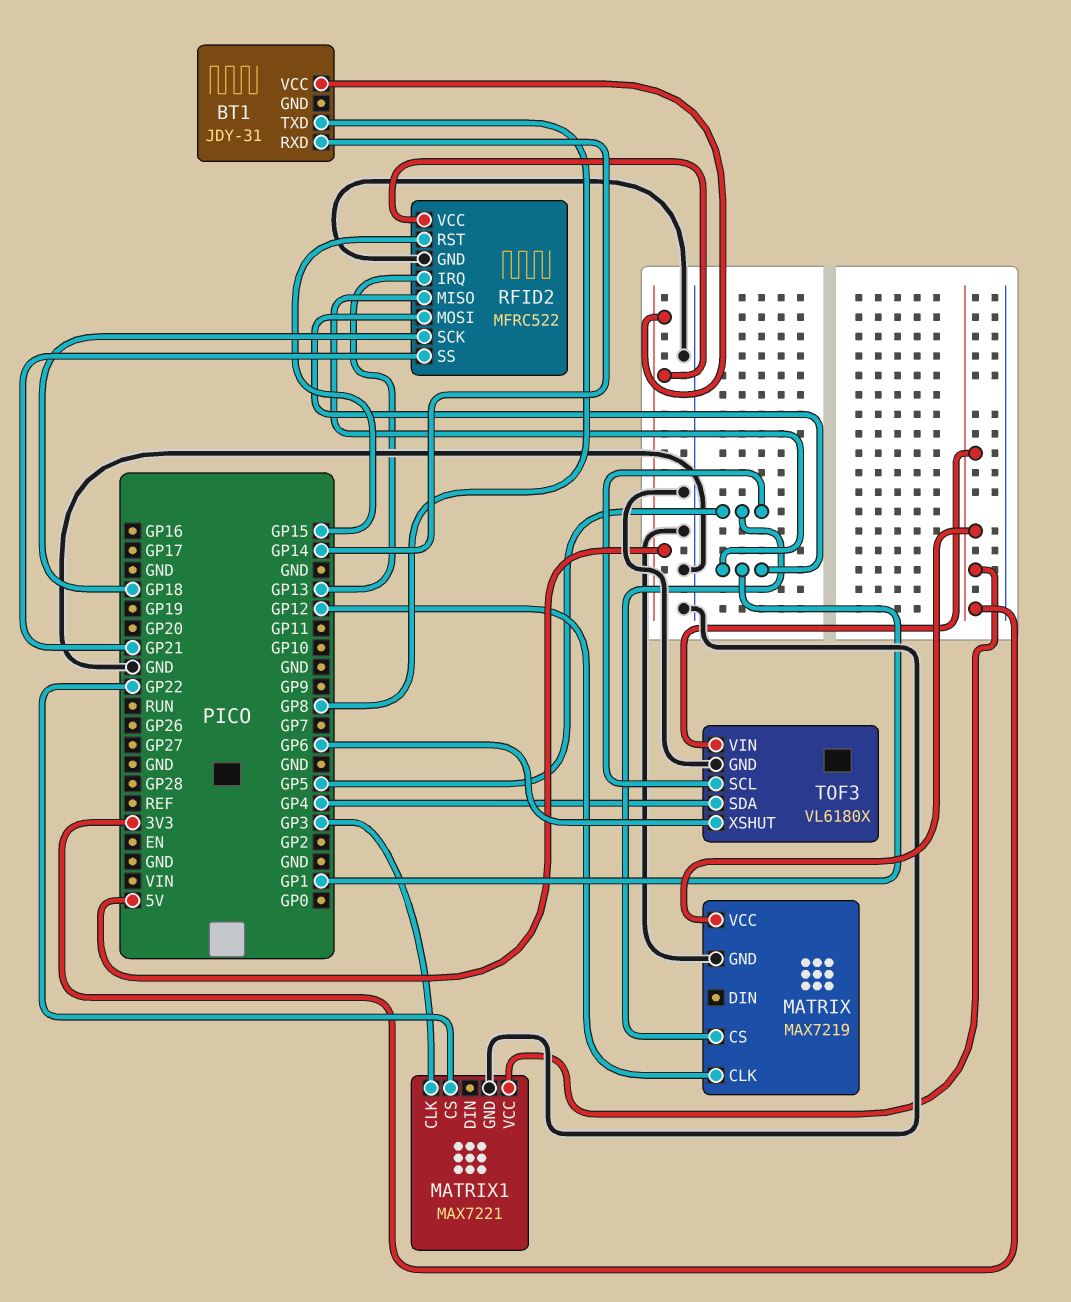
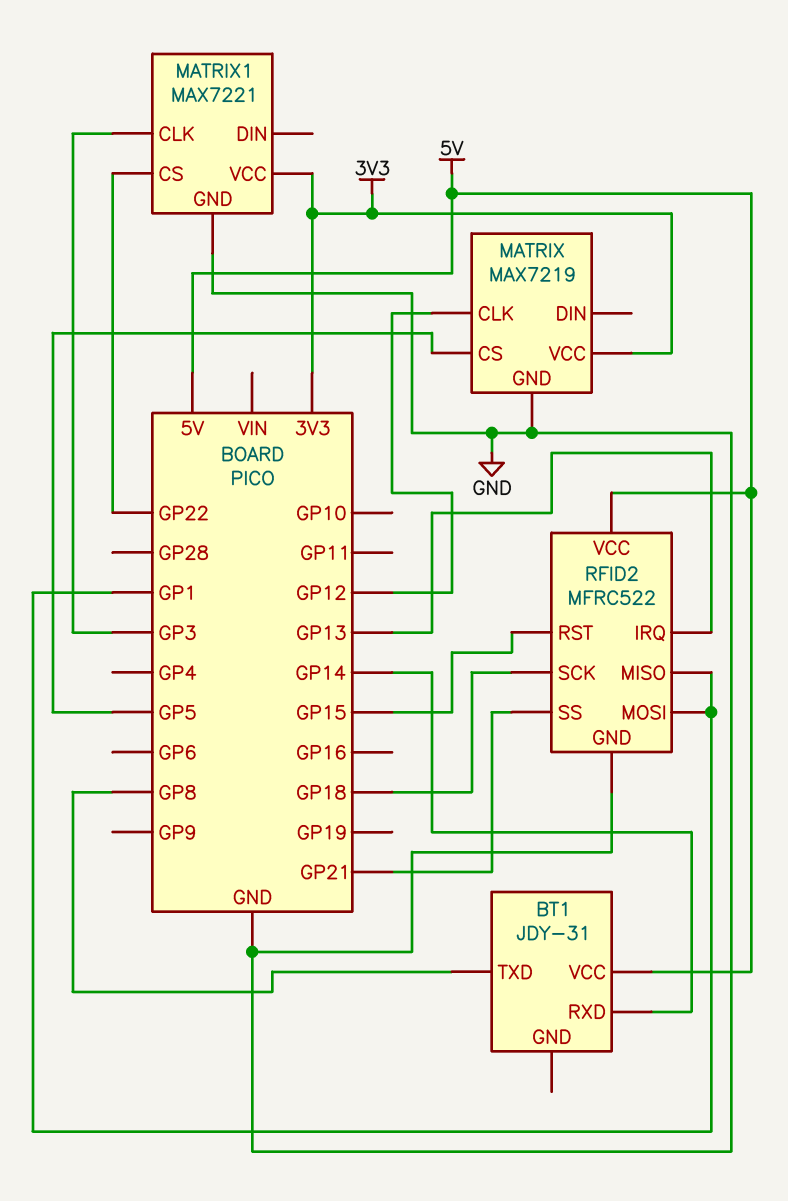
TOF3: VL6180X -> none
TOF3 pin GND: GND -> none
TOF3 pin SCL: GP5 -> none
TOF3 pin SDA: GP4 -> none
TOF3 pin VIN: 3V3 -> none
TOF3 pin XSHUT: GP6 -> none

